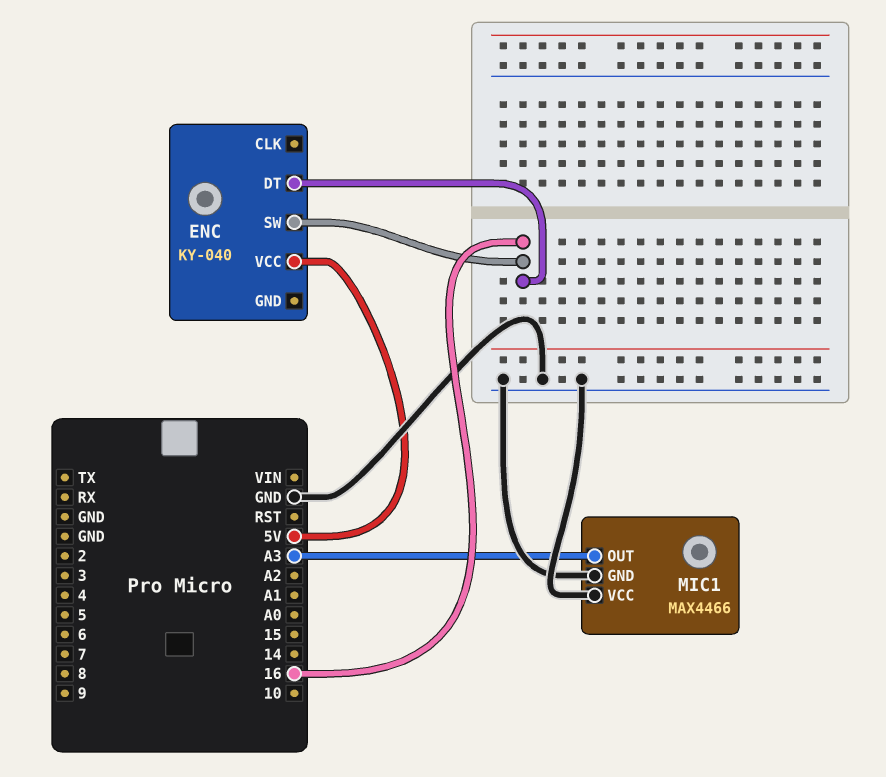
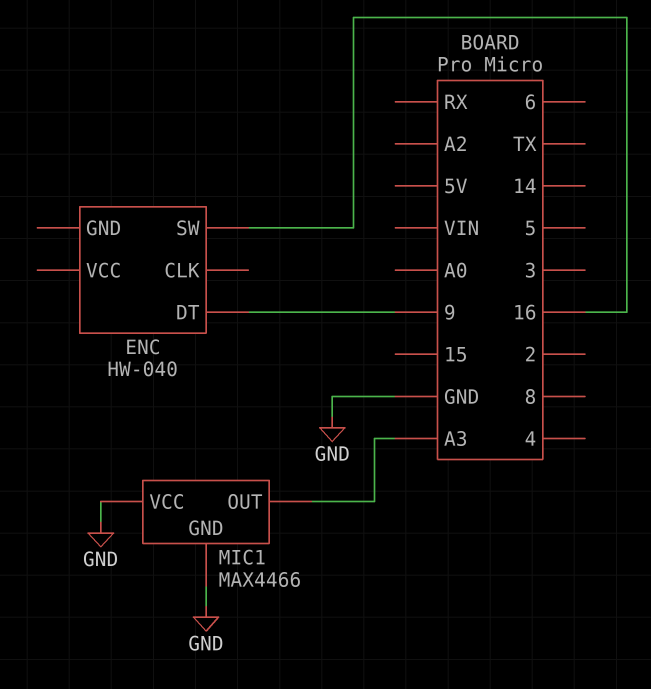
ENC: KY-040 -> HW-040
ENC pin DT: 16 -> 9
ENC pin VCC: 5V -> none

